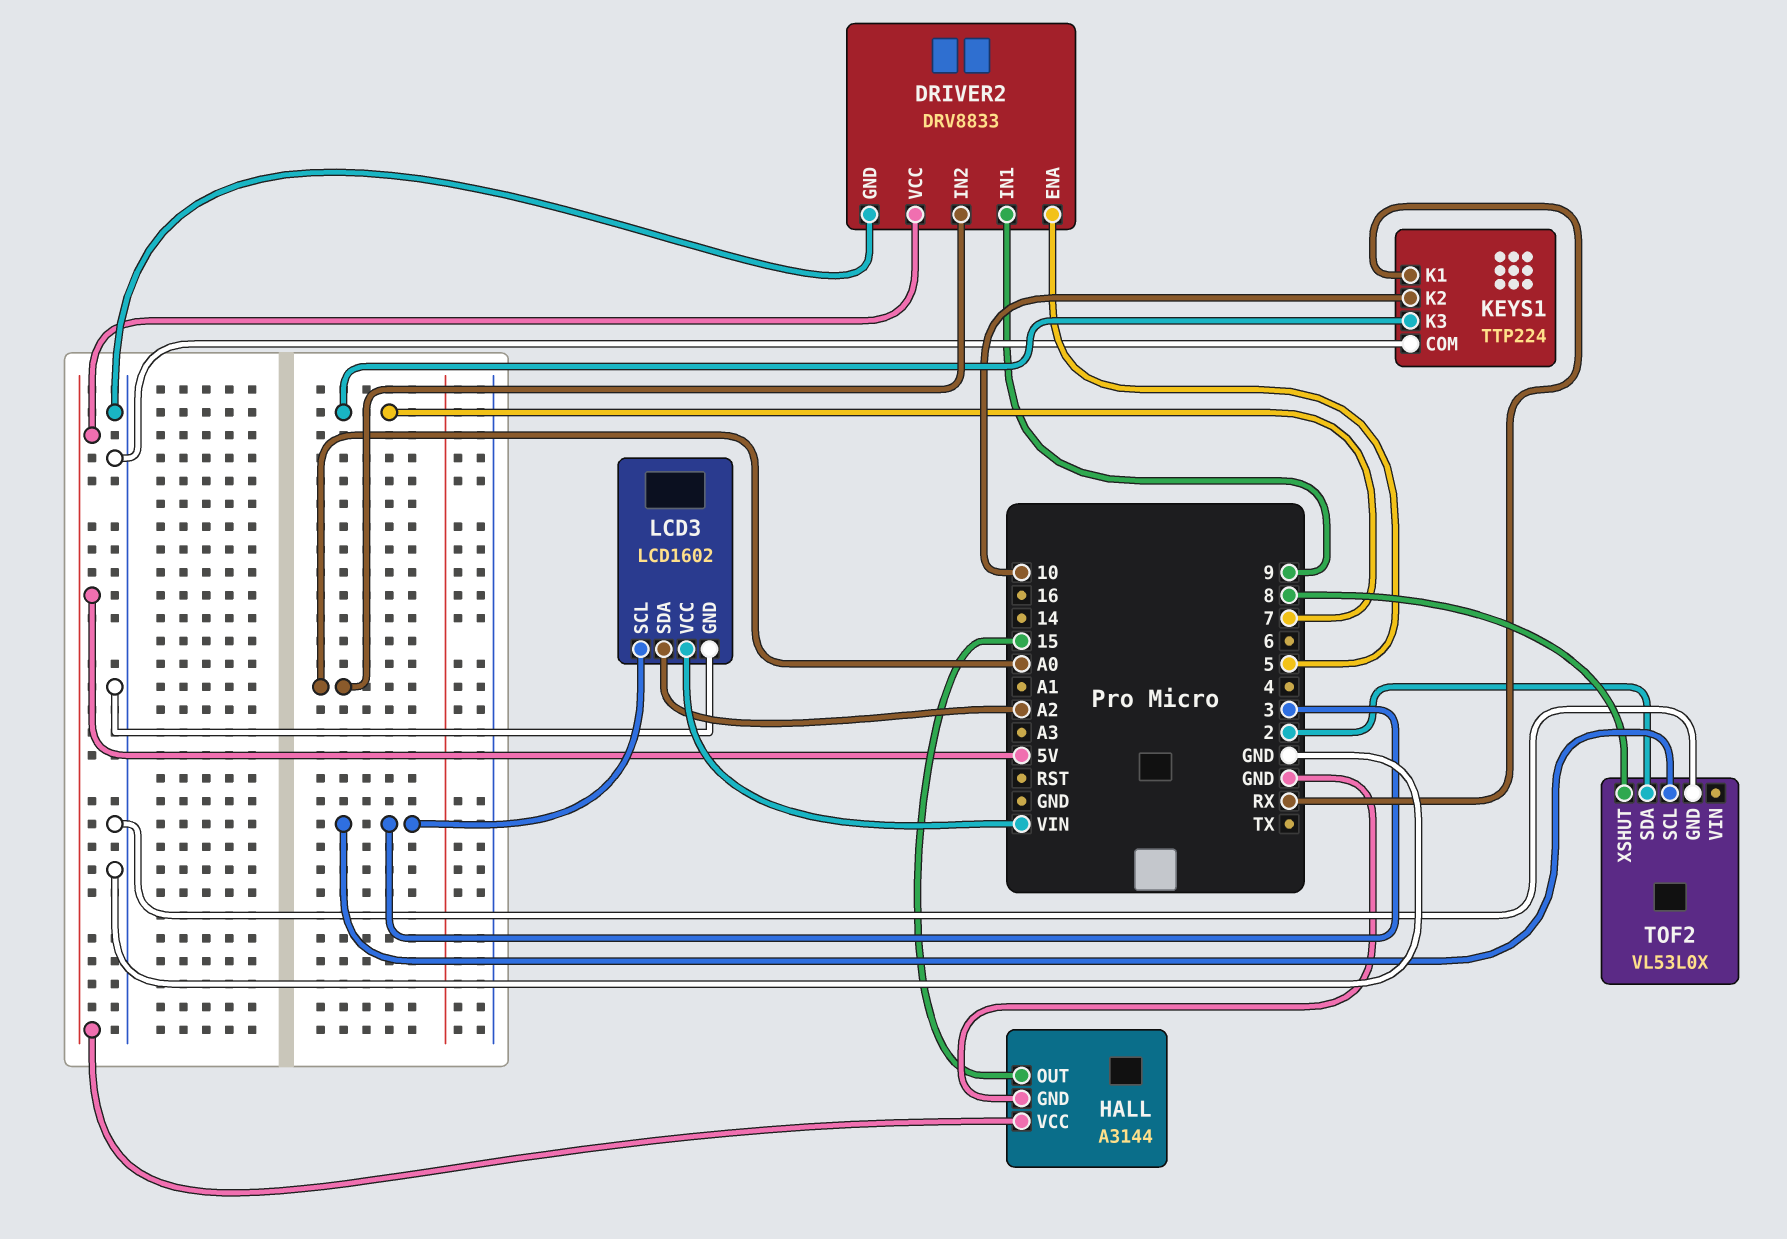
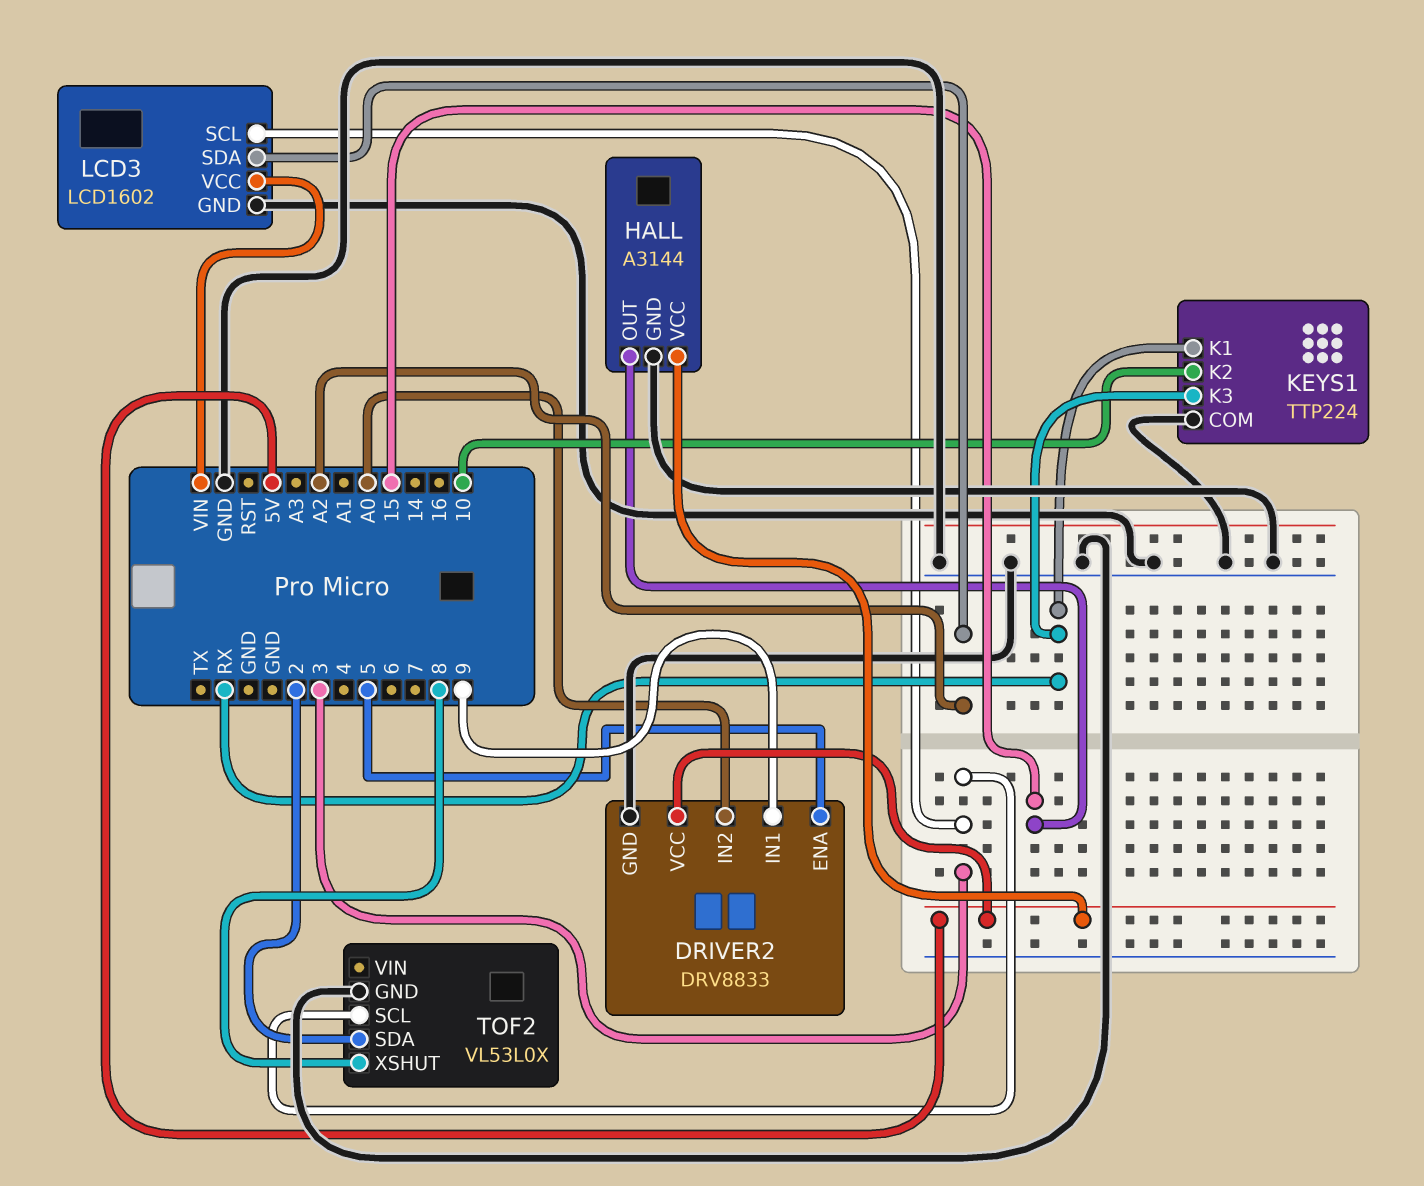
KEYS1 pin K3: 7 -> RX

